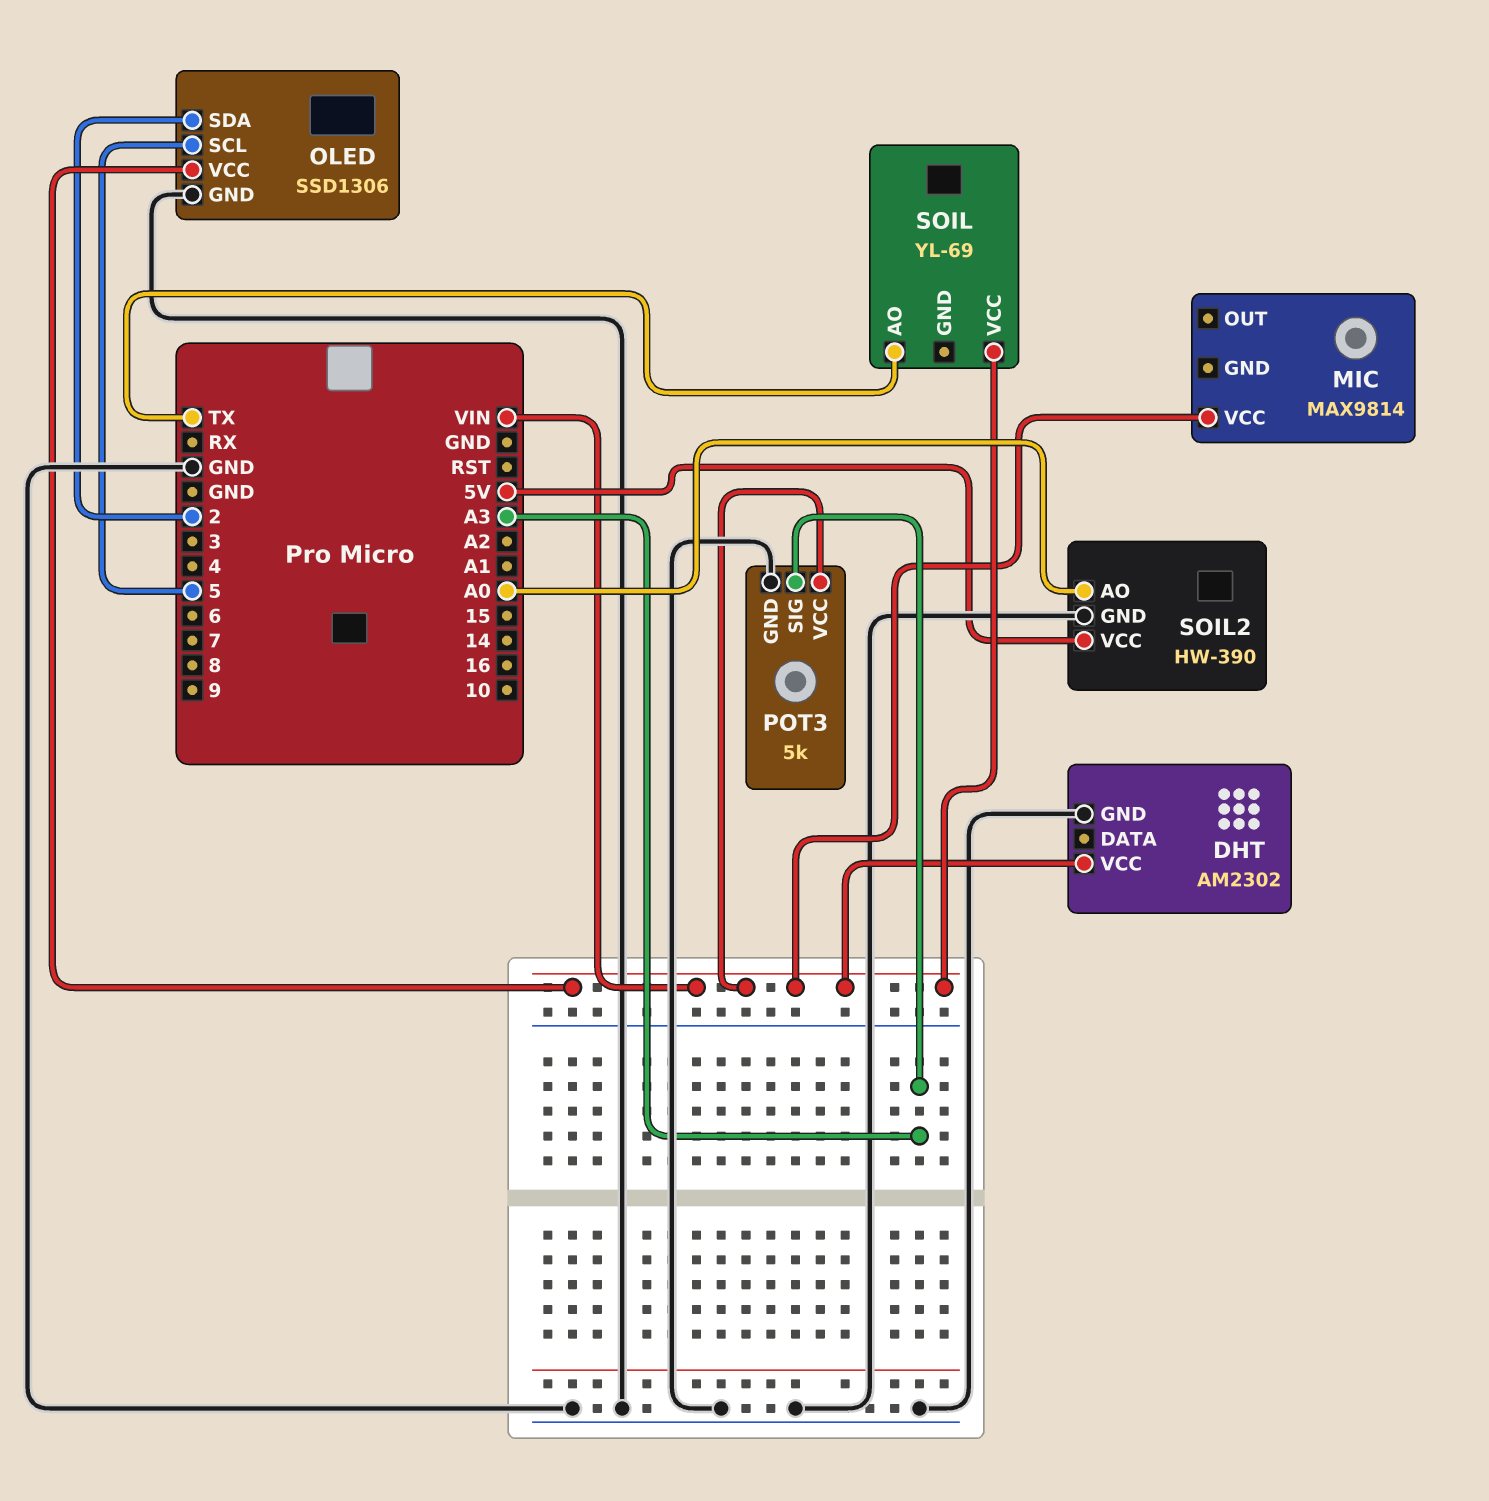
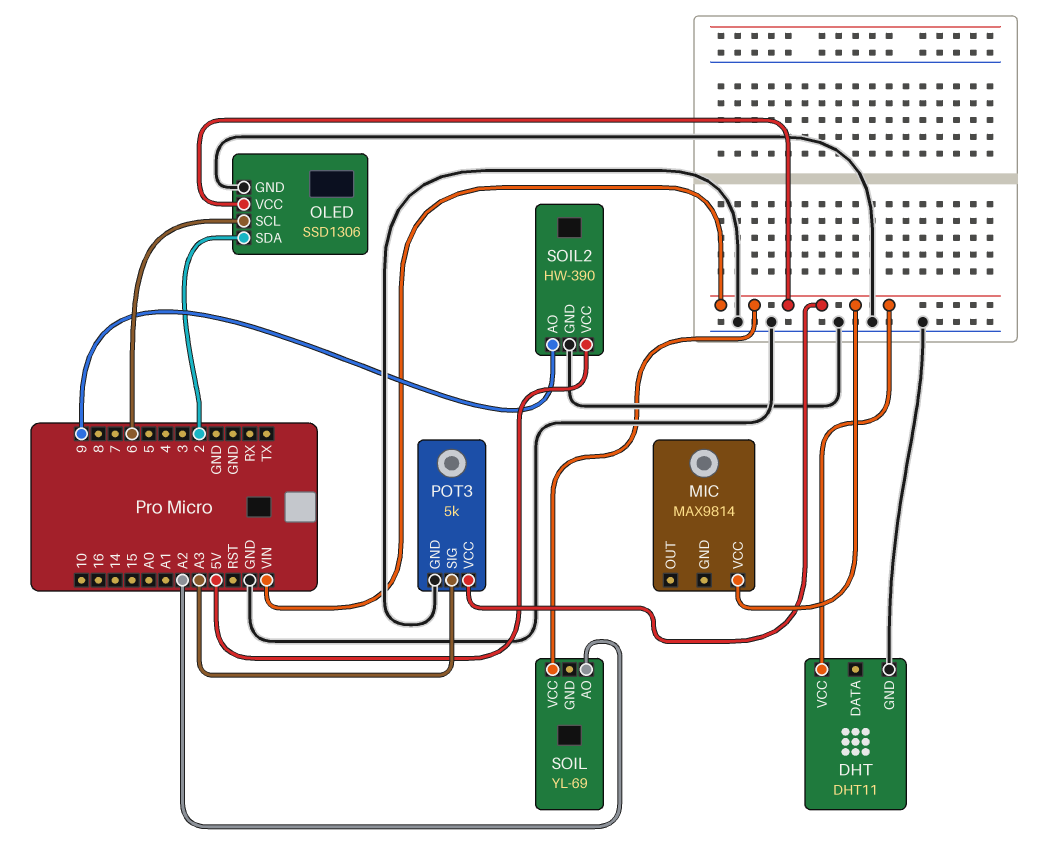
DHT: AM2302 -> DHT11
OLED pin SCL: 5 -> 6
SOIL pin AO: TX -> A2
SOIL2 pin AO: A0 -> 9

